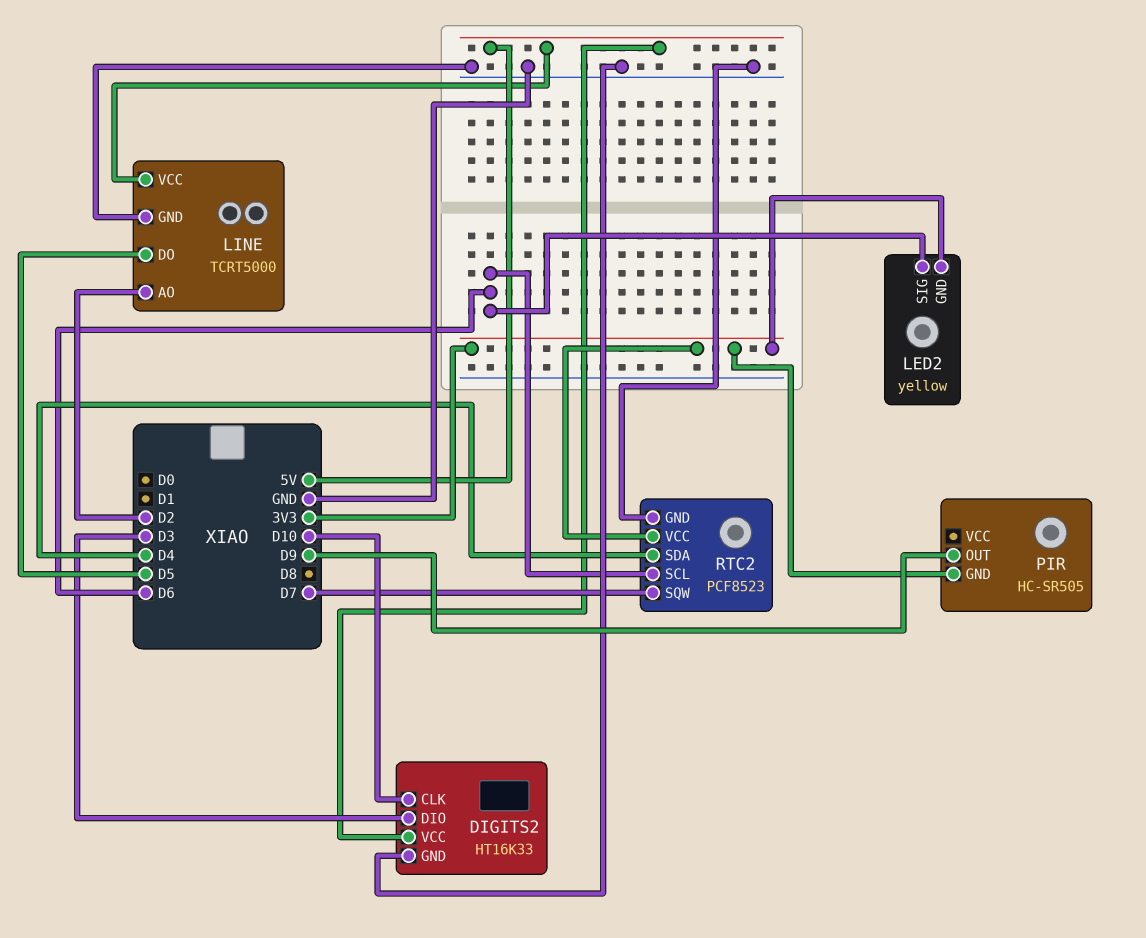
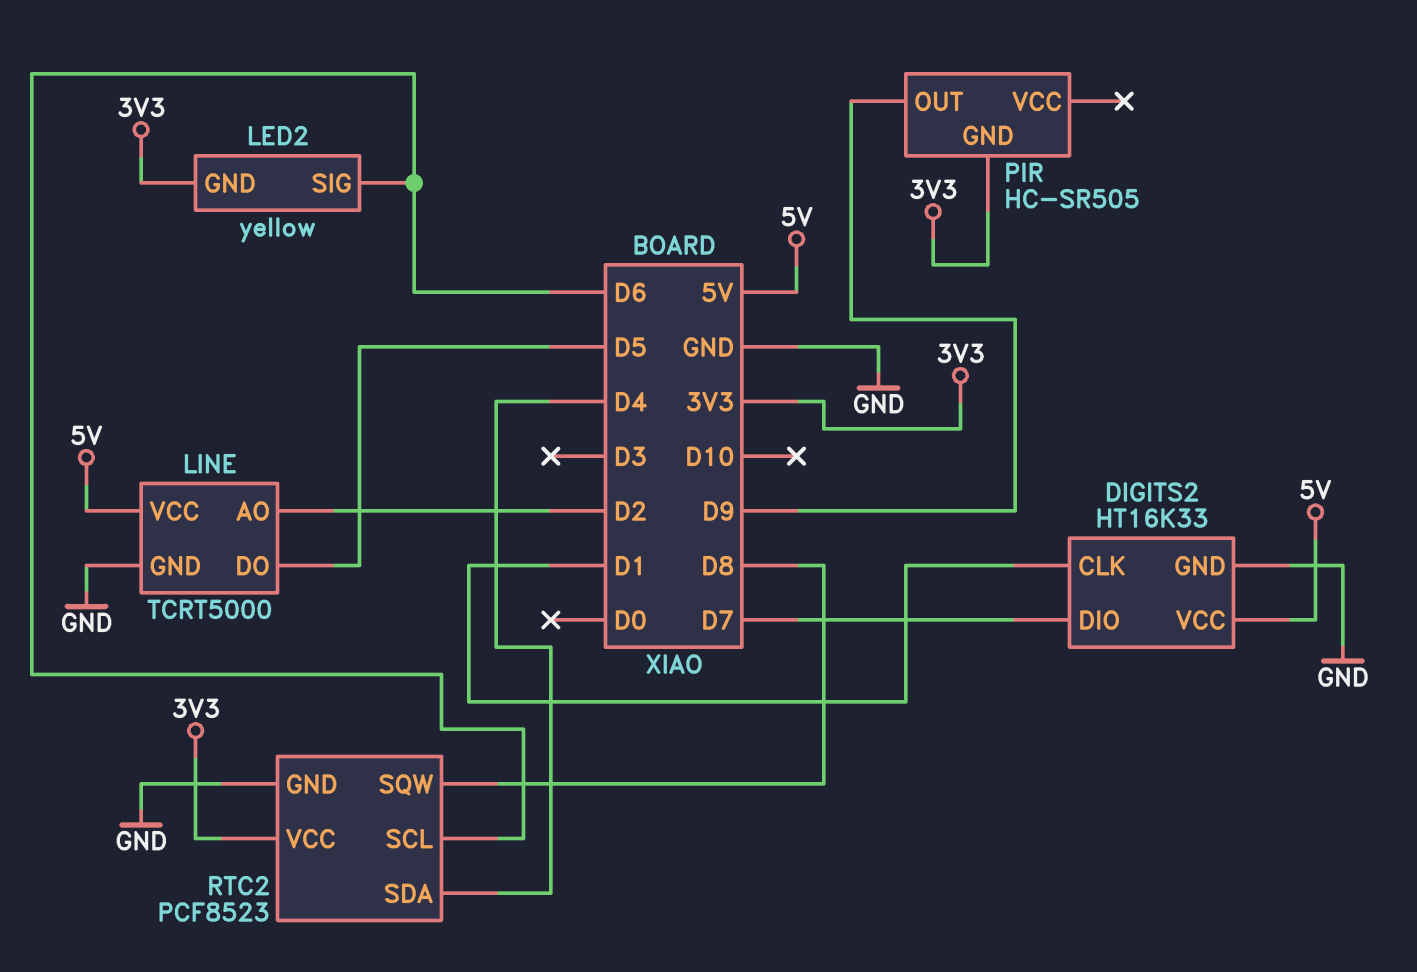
DIGITS2 pin CLK: D10 -> D1
DIGITS2 pin DIO: D3 -> D7
RTC2 pin SQW: D7 -> D8

